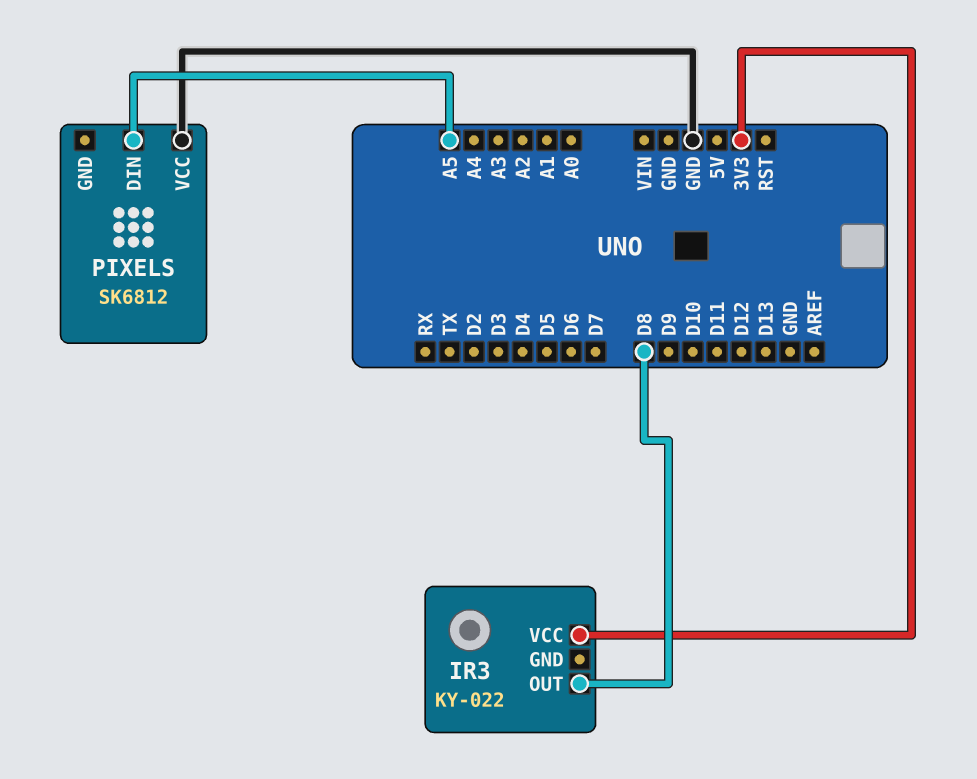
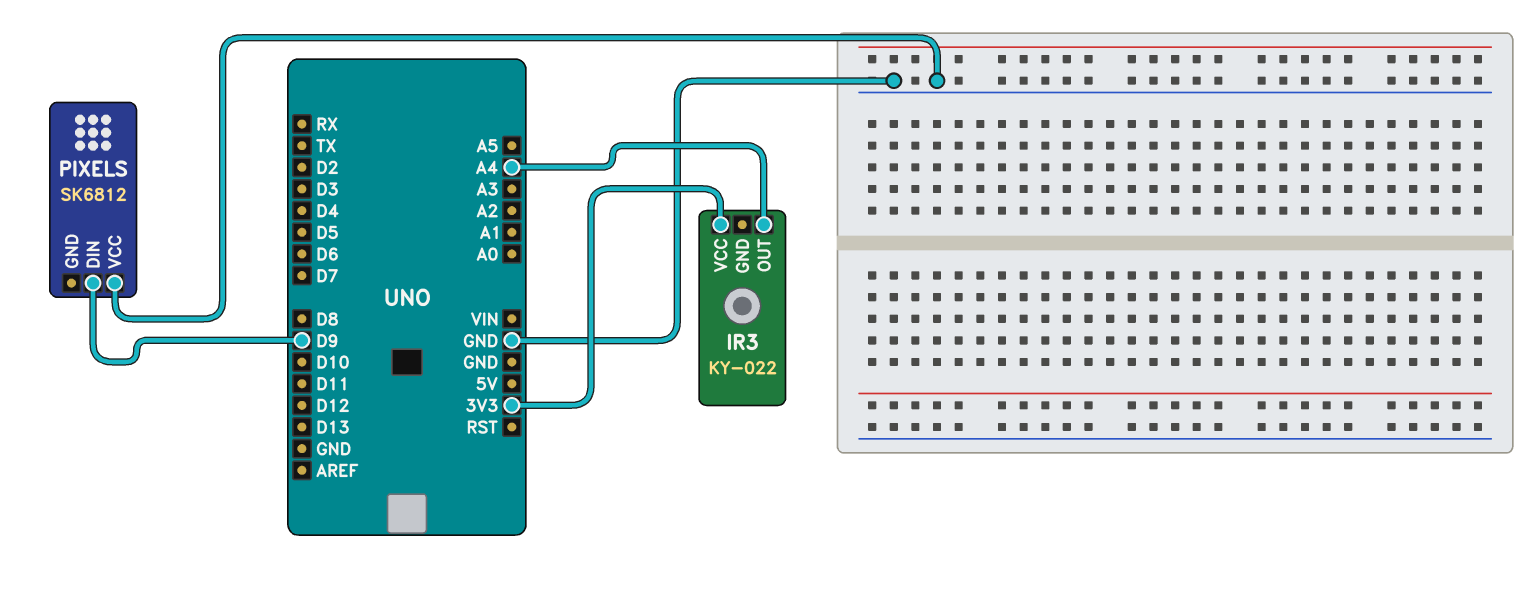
IR3 pin OUT: D8 -> A4
PIXELS pin DIN: A5 -> D9

